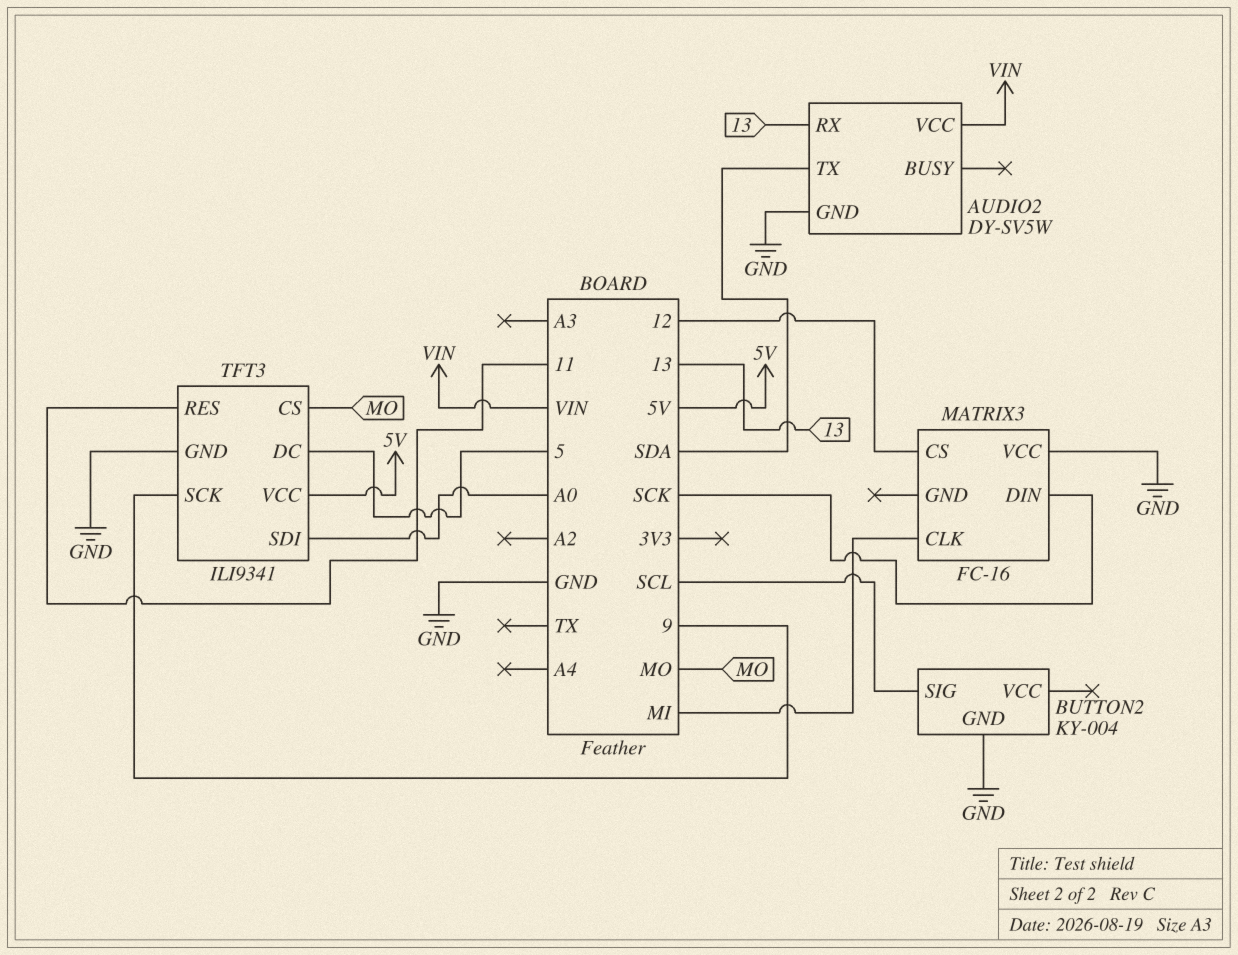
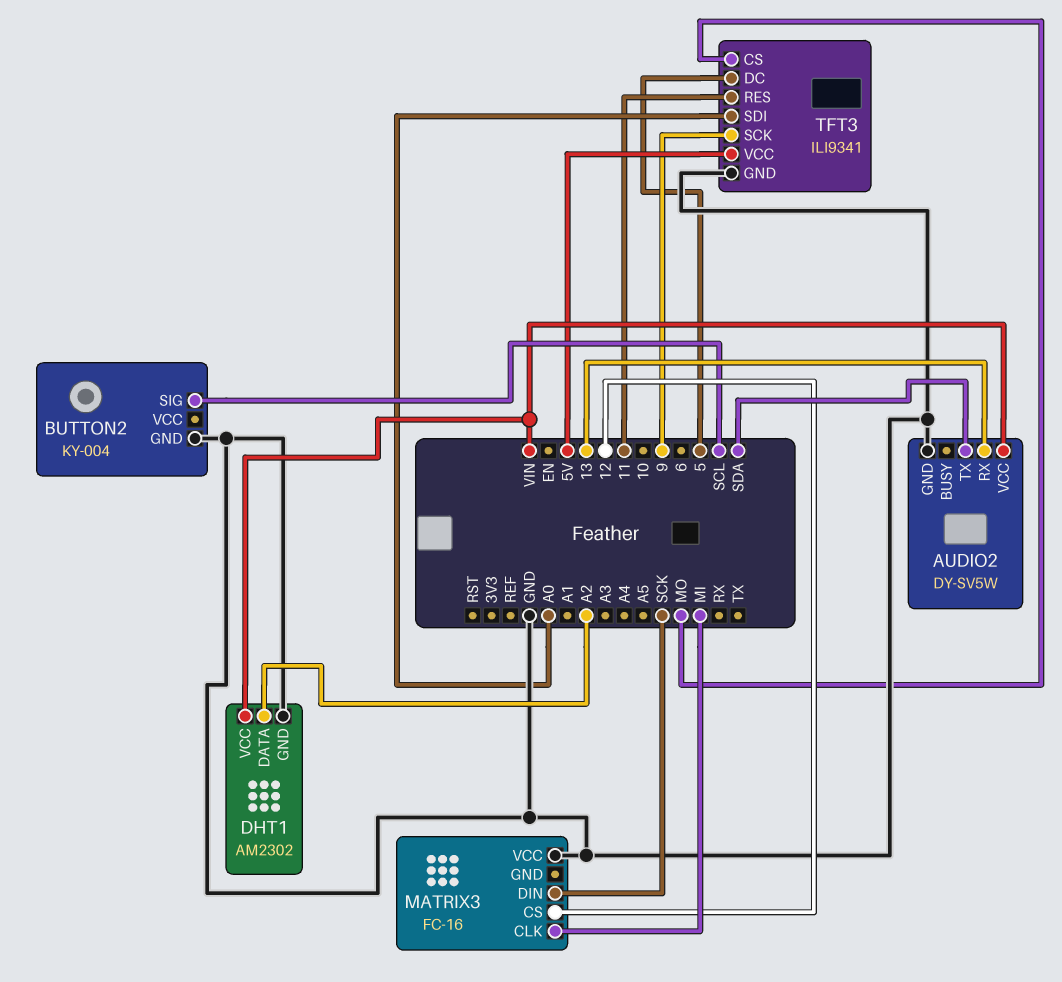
DHT1: none -> AM2302
DHT1 pin DATA: none -> A2
DHT1 pin GND: none -> GND
DHT1 pin VCC: none -> VIN

